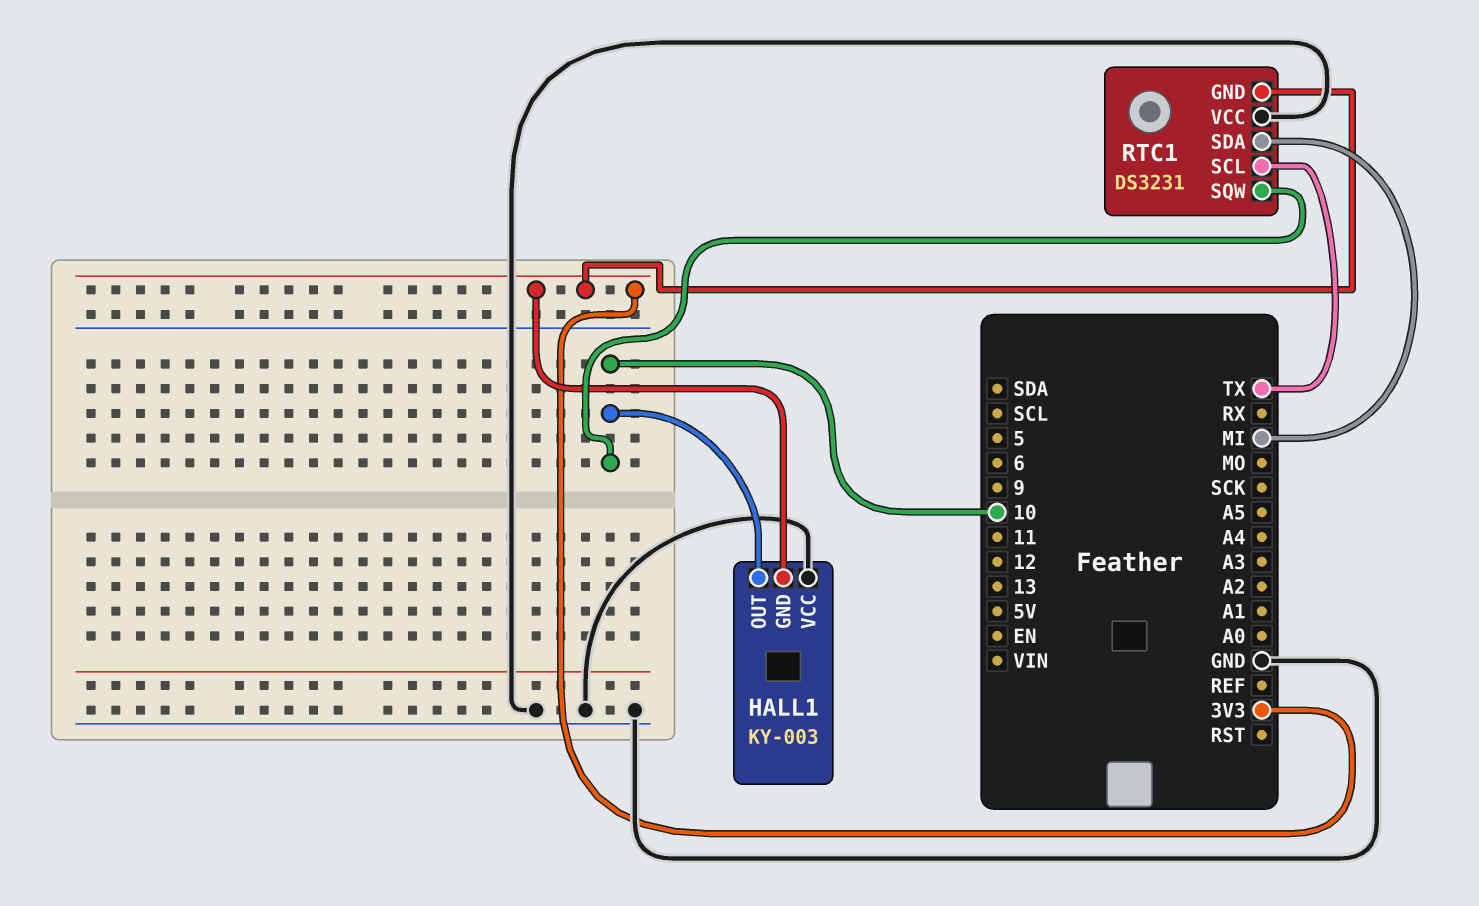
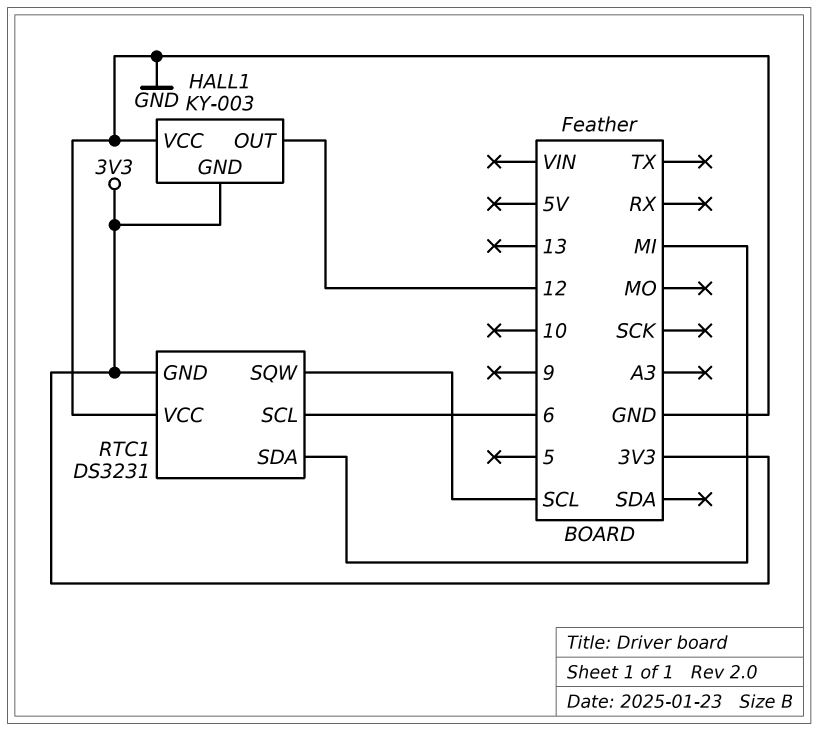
HALL1 pin OUT: 10 -> 12
RTC1 pin SCL: TX -> 6
RTC1 pin SQW: 10 -> SCL

